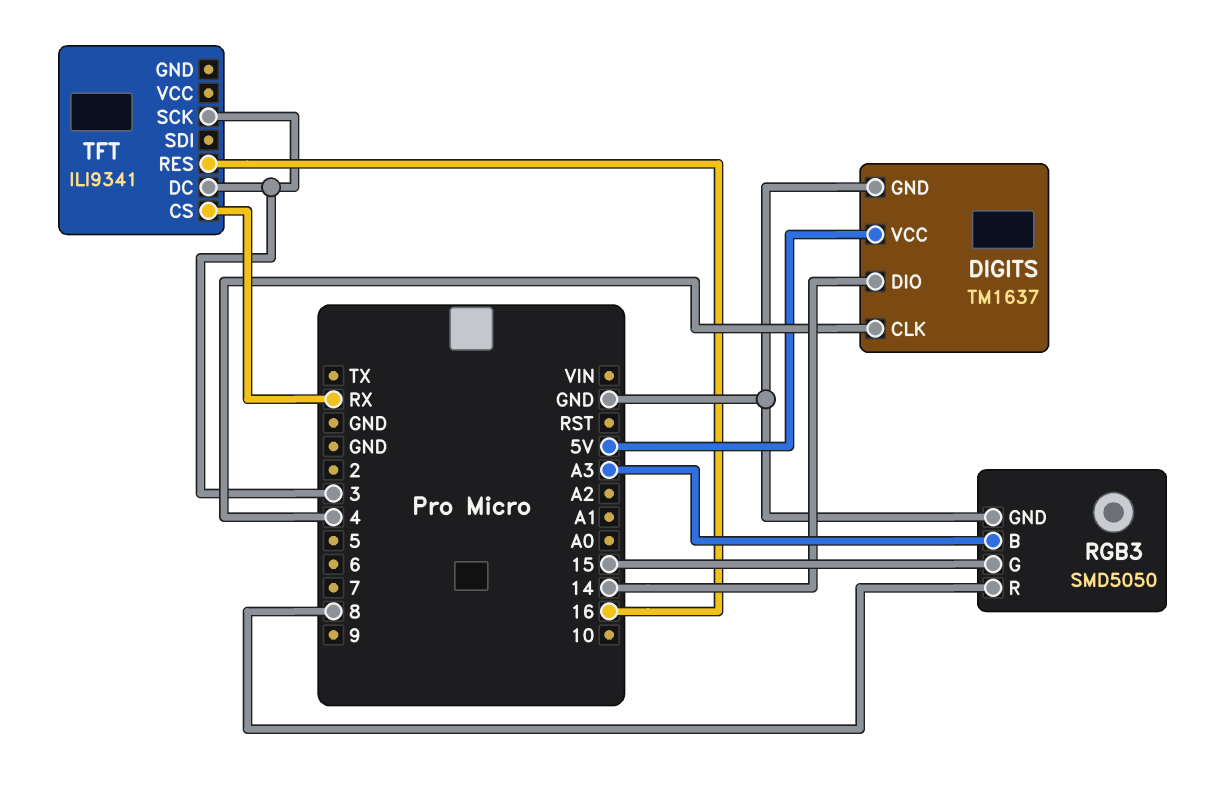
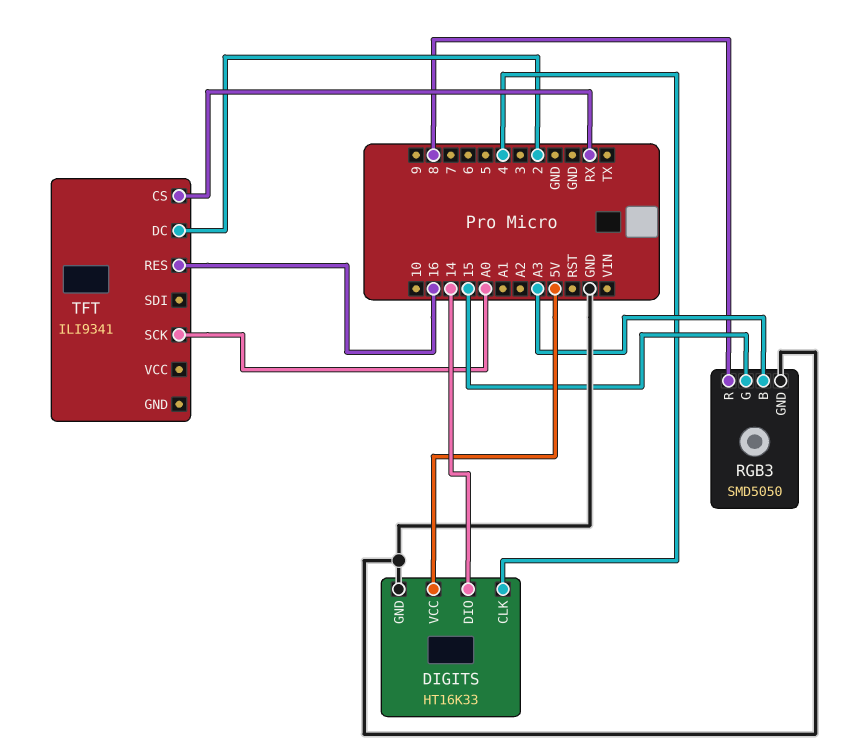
DIGITS: TM1637 -> HT16K33
TFT pin DC: 3 -> 2
TFT pin SCK: 3 -> A0

